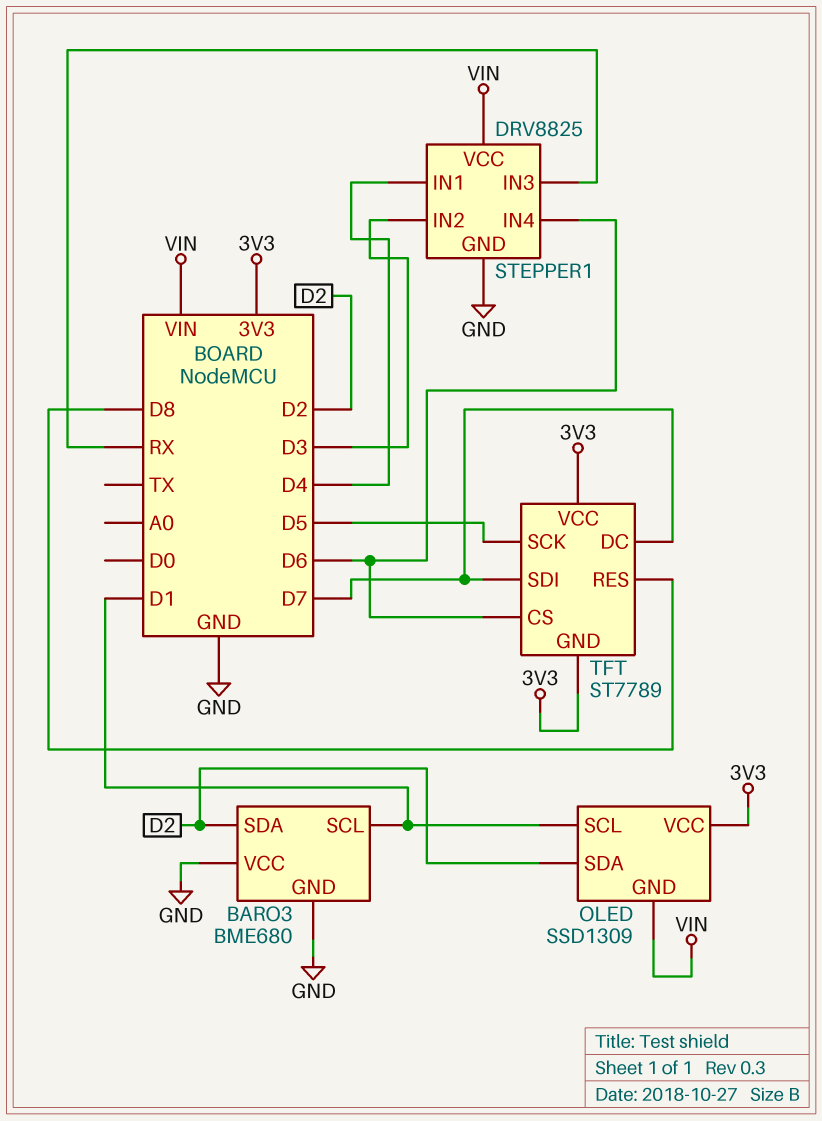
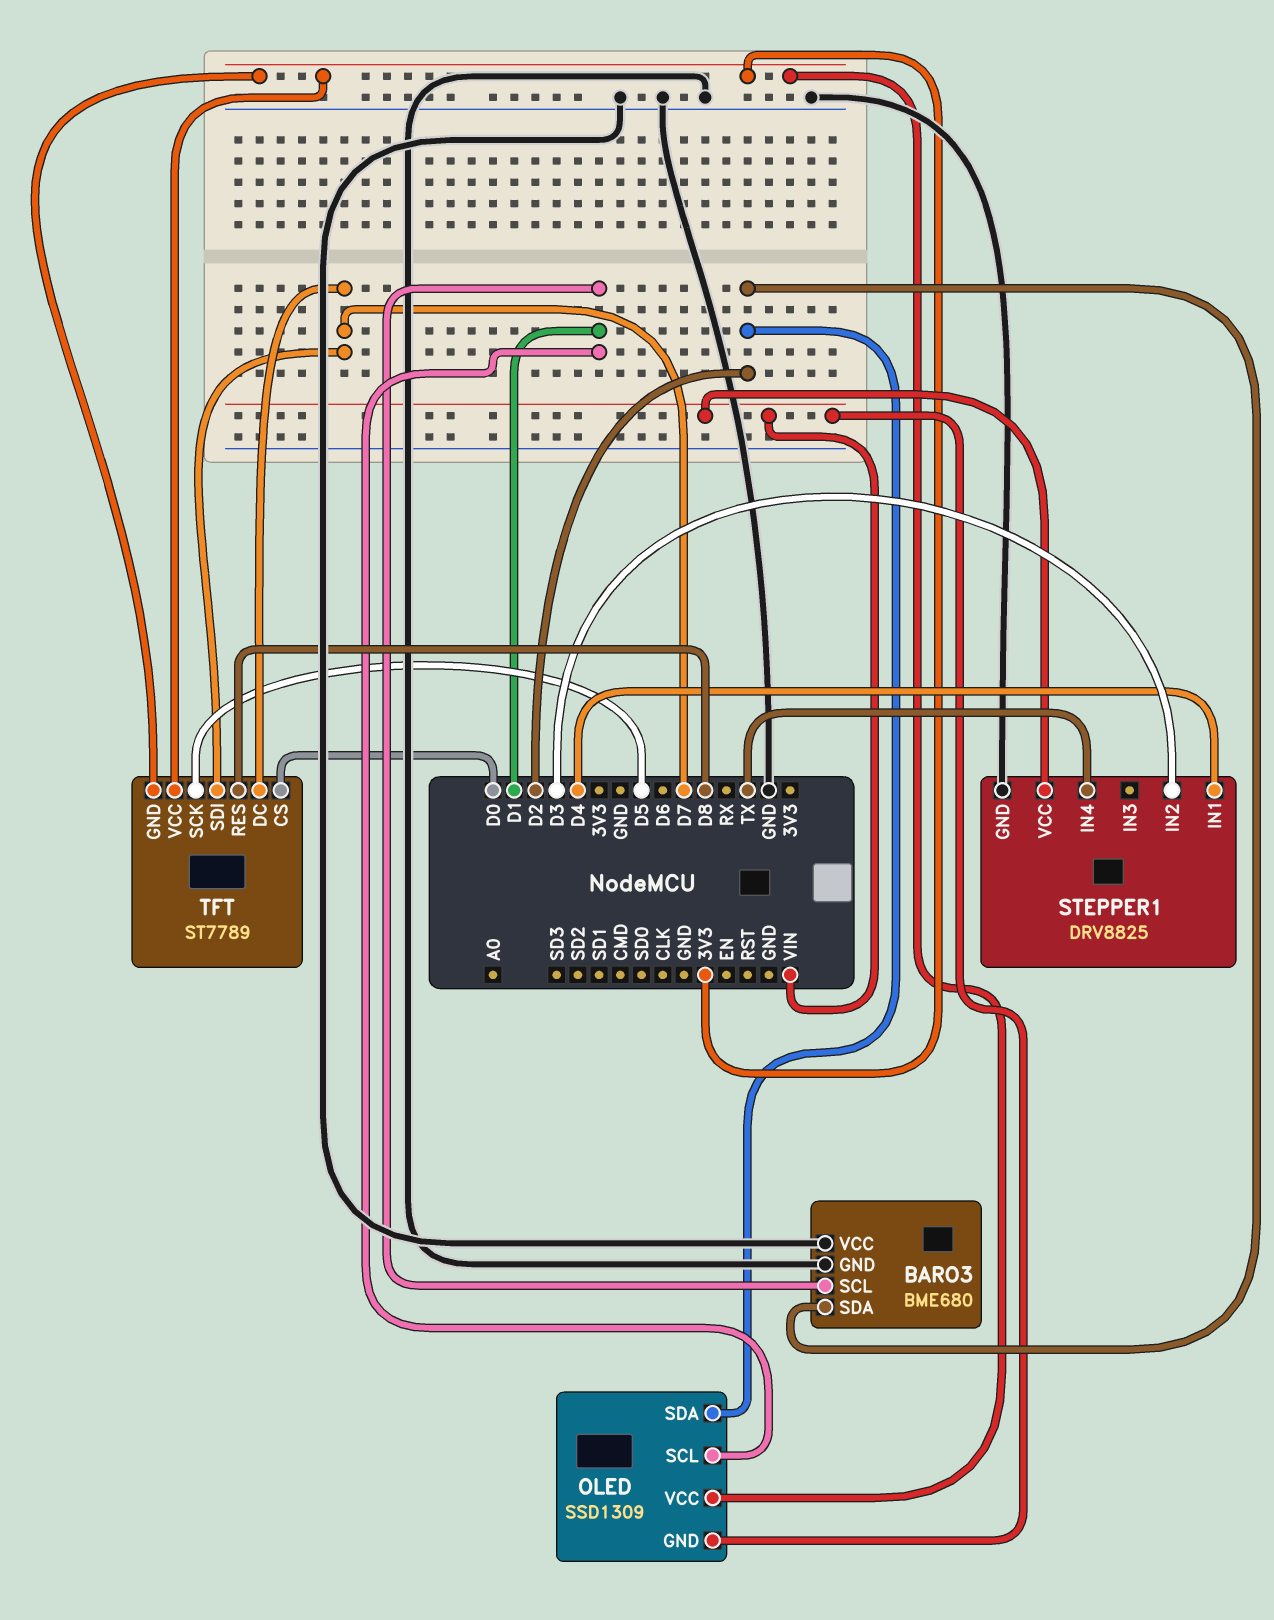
STEPPER1 pin IN3: RX -> none
STEPPER1 pin IN4: D6 -> TX
TFT pin CS: D6 -> D0

